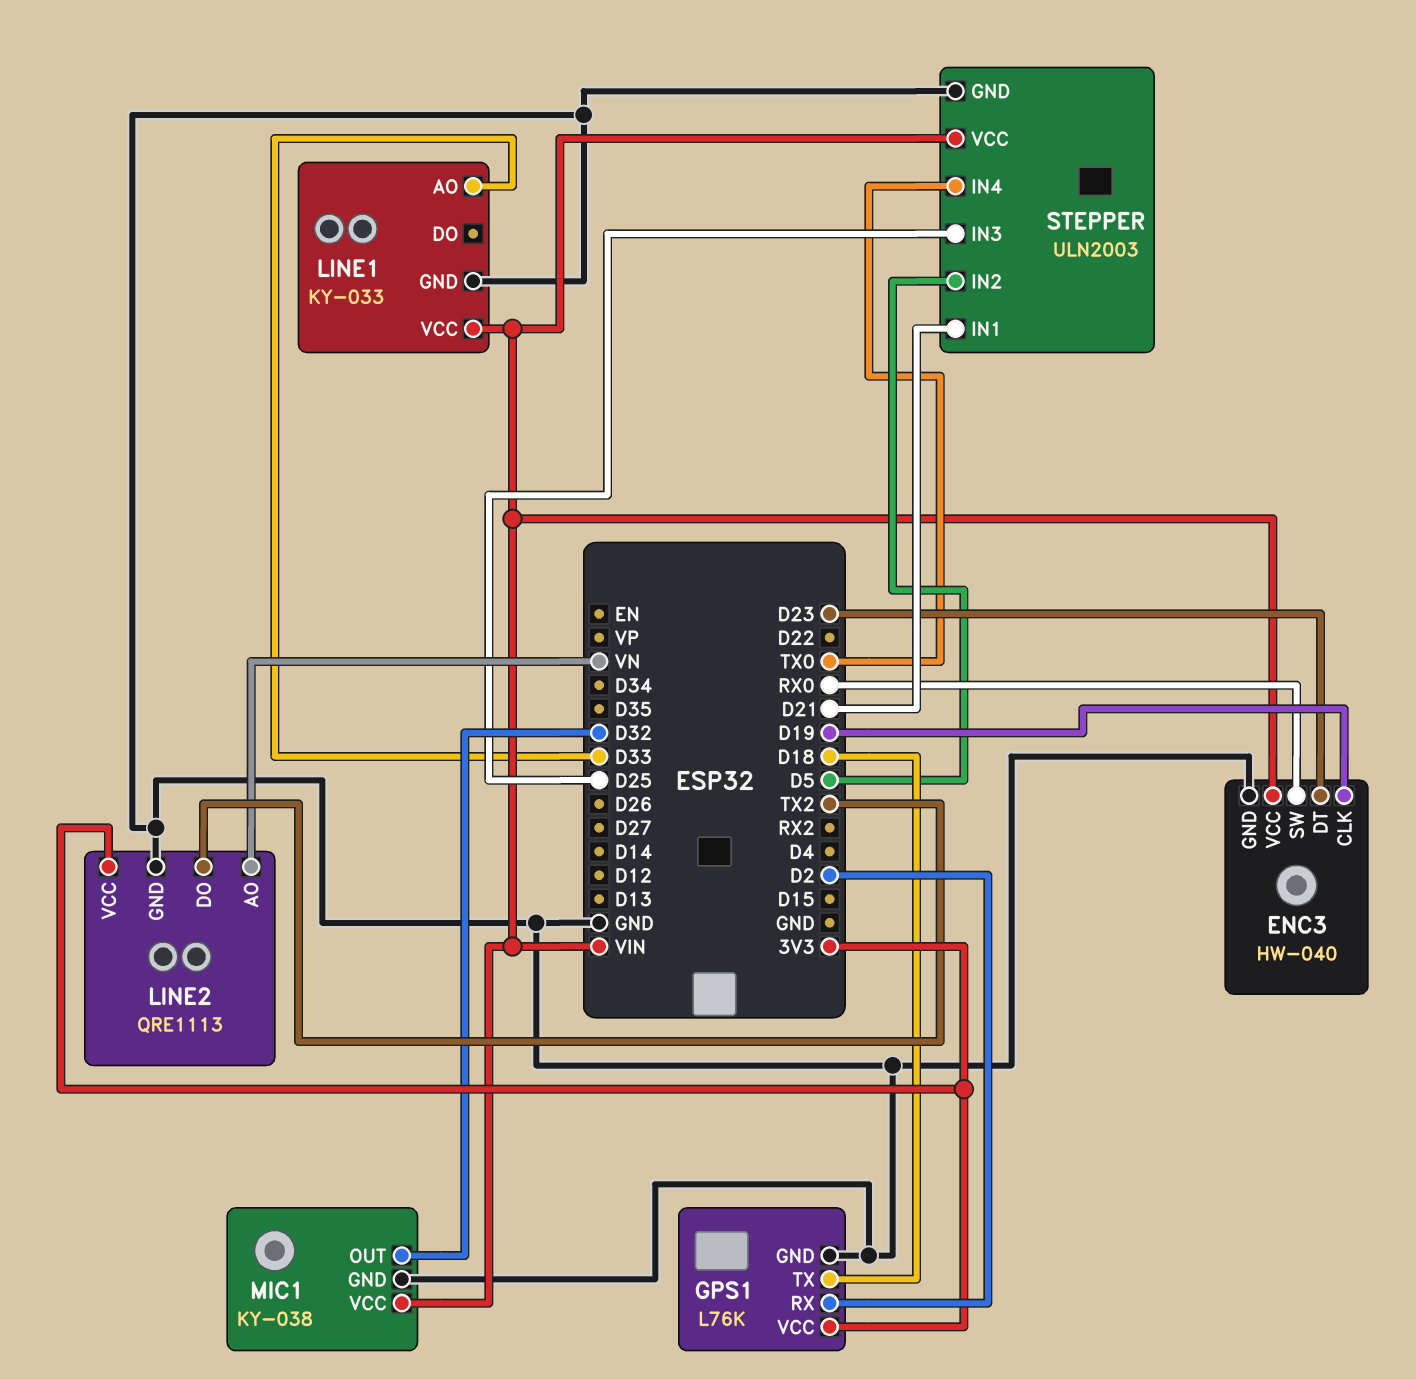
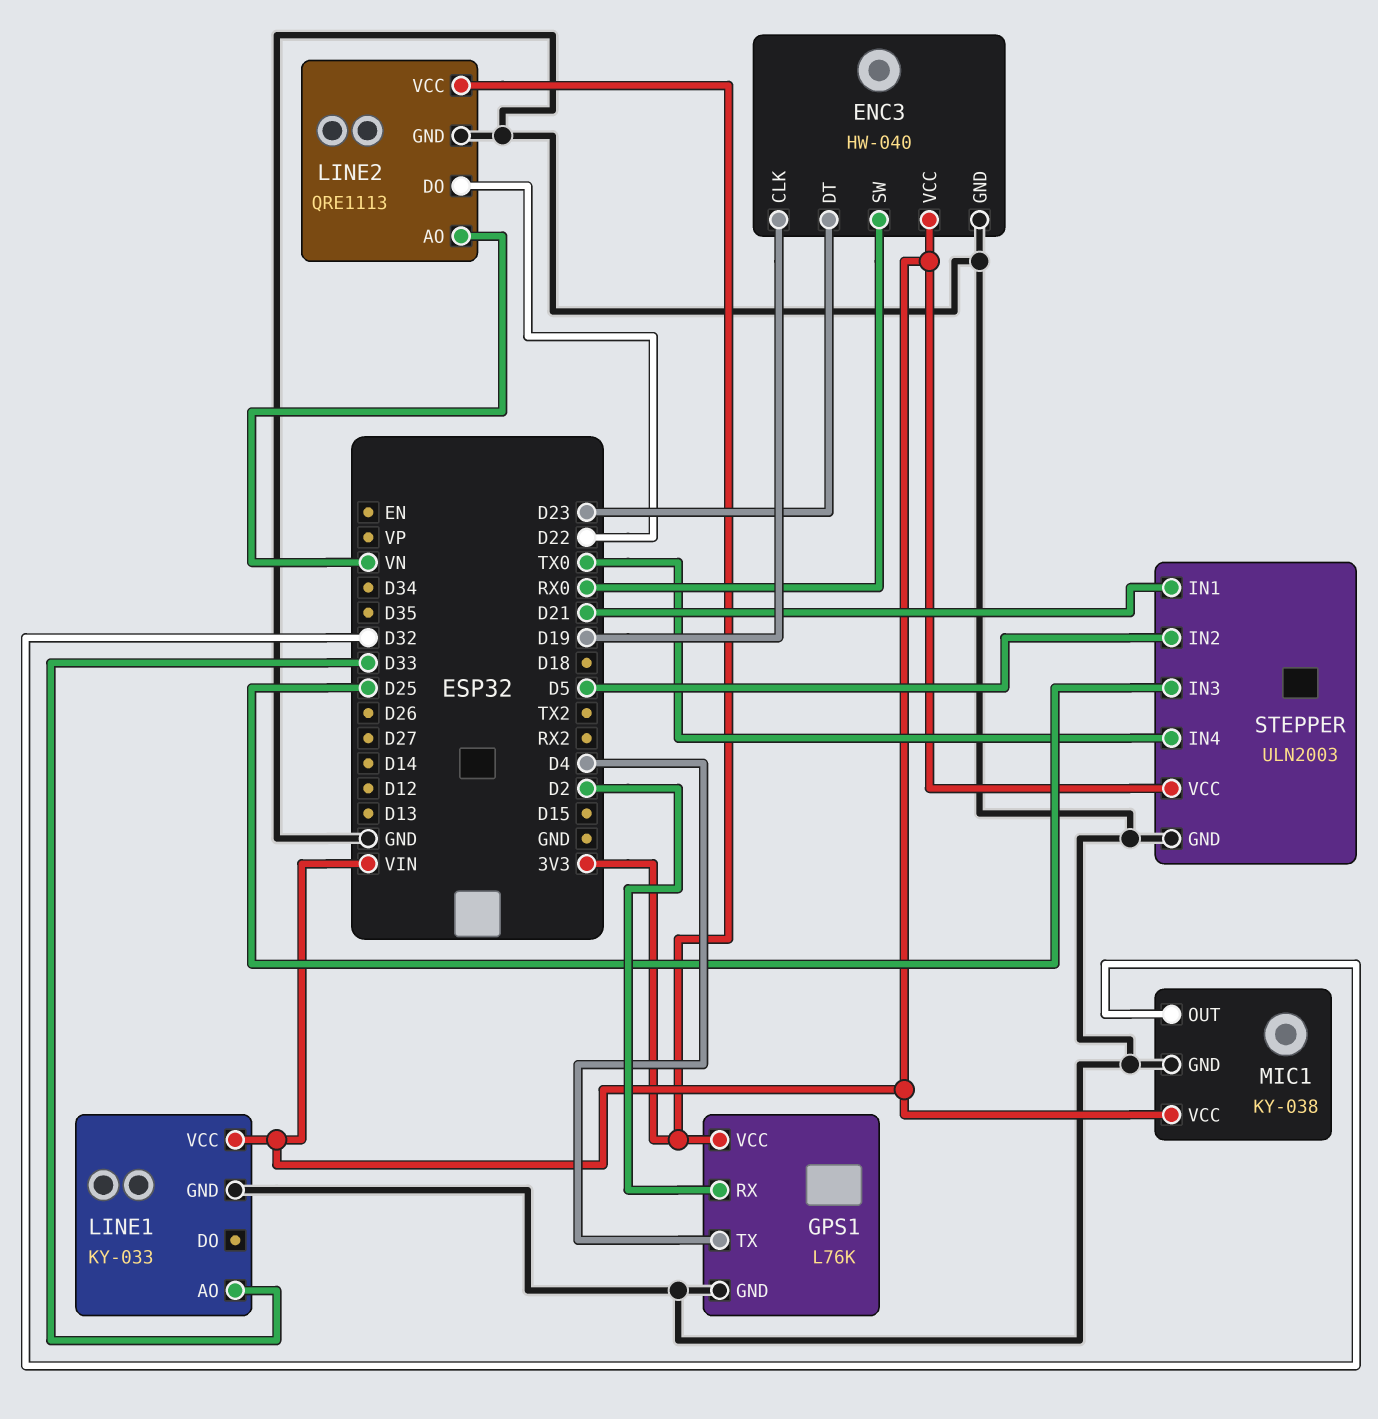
GPS1 pin TX: D18 -> D4
LINE2 pin DO: TX2 -> D22

